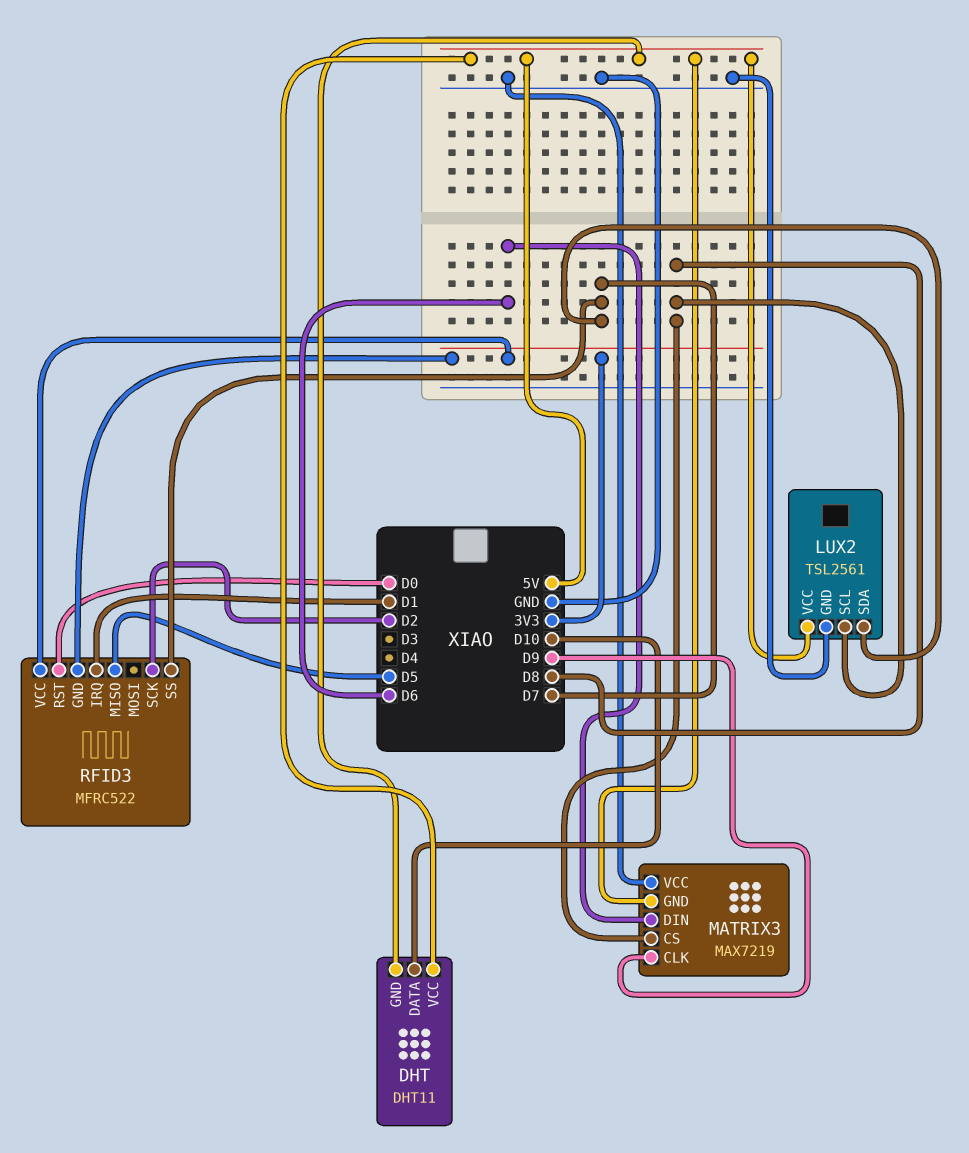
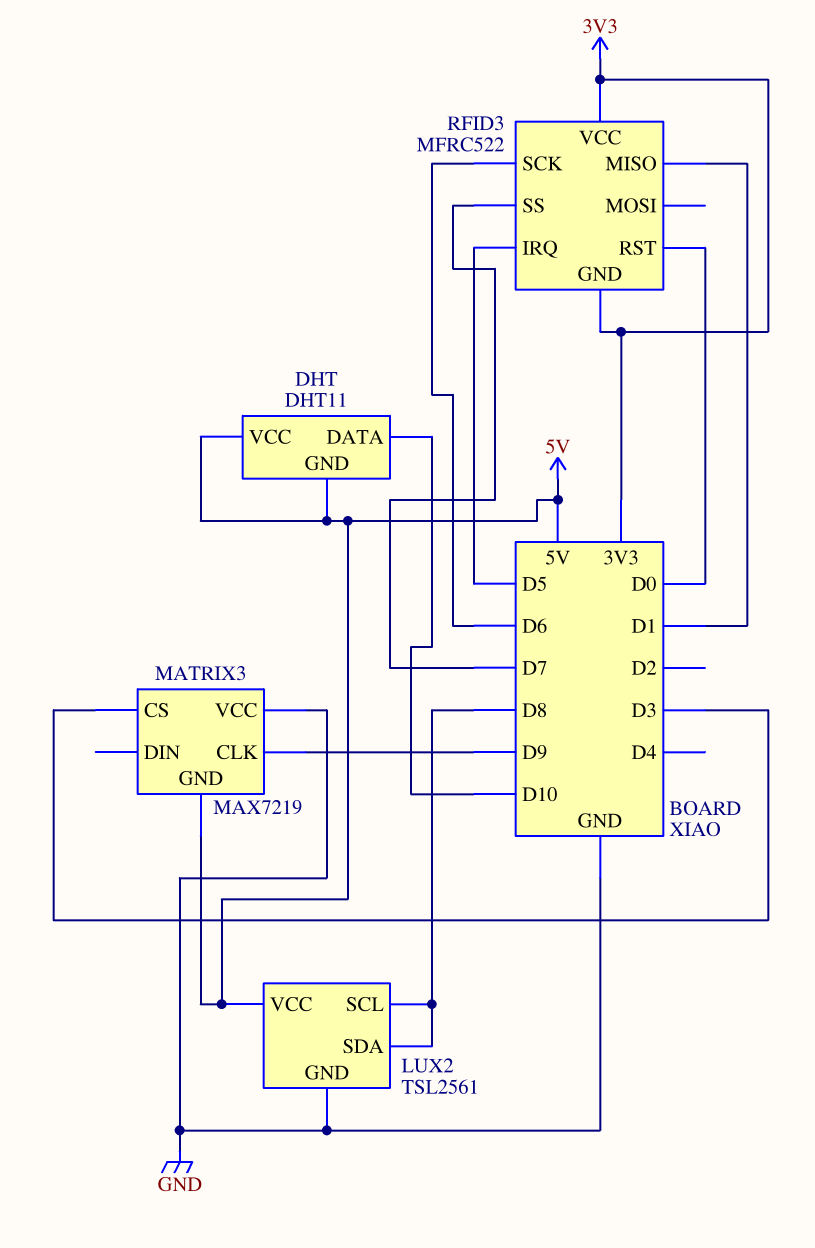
LUX2 pin SDA: D7 -> D8
MATRIX3 pin CS: D8 -> D3
MATRIX3 pin DIN: D6 -> none
RFID3 pin IRQ: D1 -> D5
RFID3 pin MISO: D5 -> D1
RFID3 pin SCK: D2 -> D6

